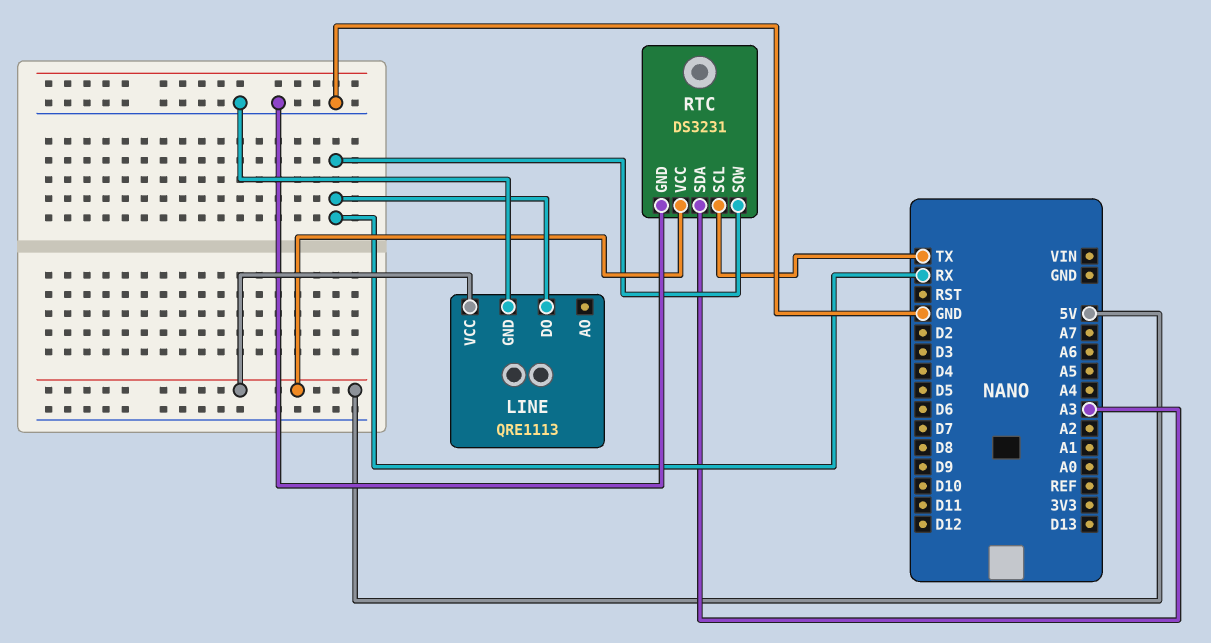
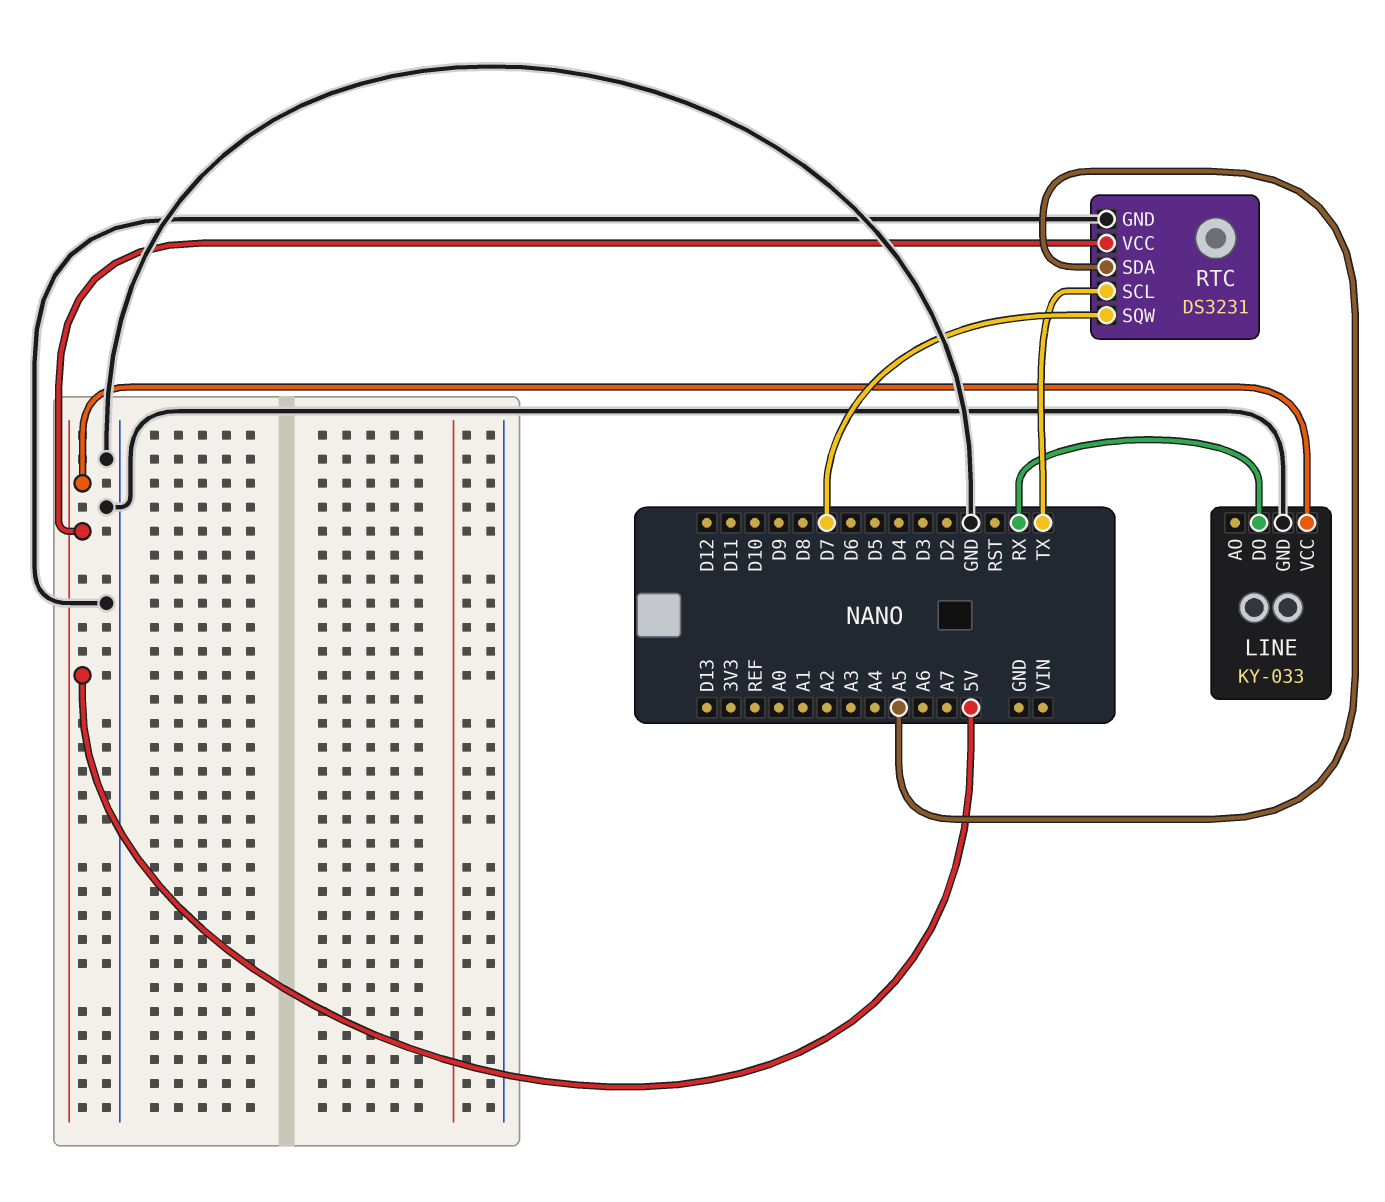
LINE: QRE1113 -> KY-033
RTC pin SDA: A3 -> A5
RTC pin SQW: RX -> D7

